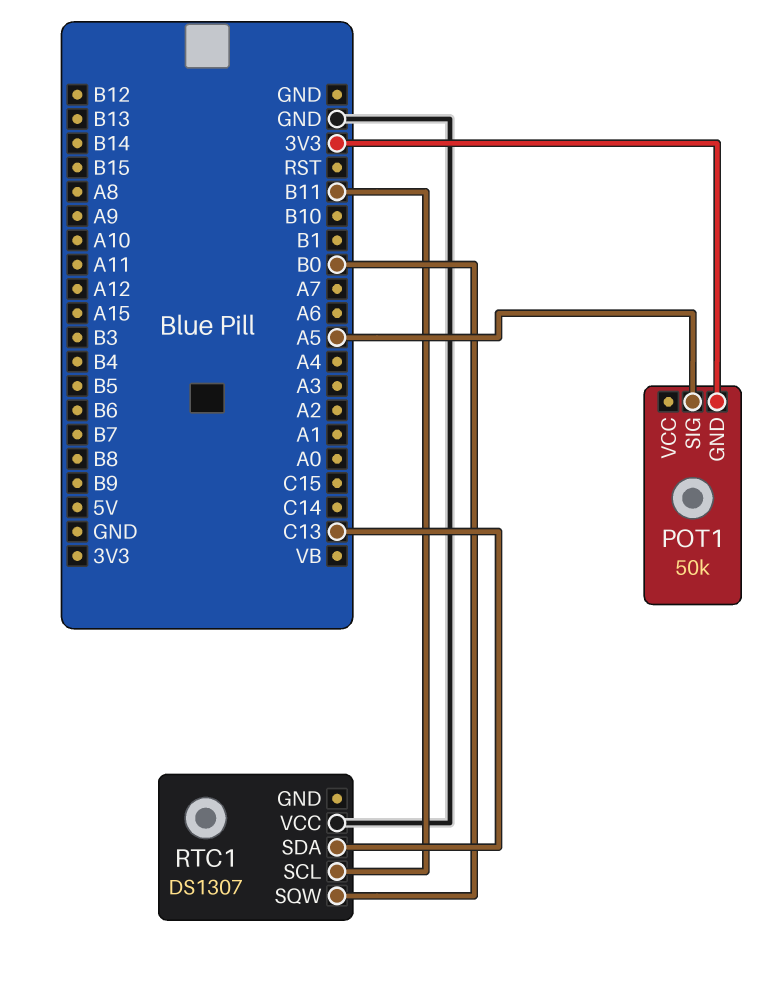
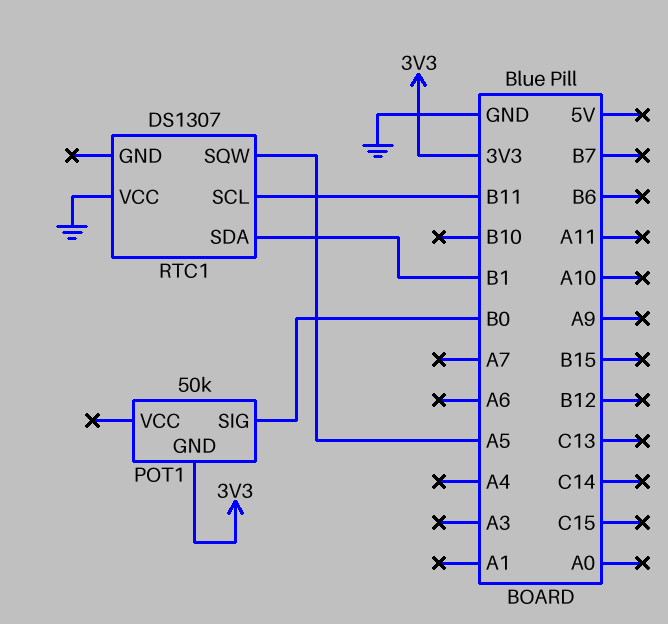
POT1 pin SIG: A5 -> B0
RTC1 pin SDA: C13 -> B1
RTC1 pin SQW: B0 -> A5

